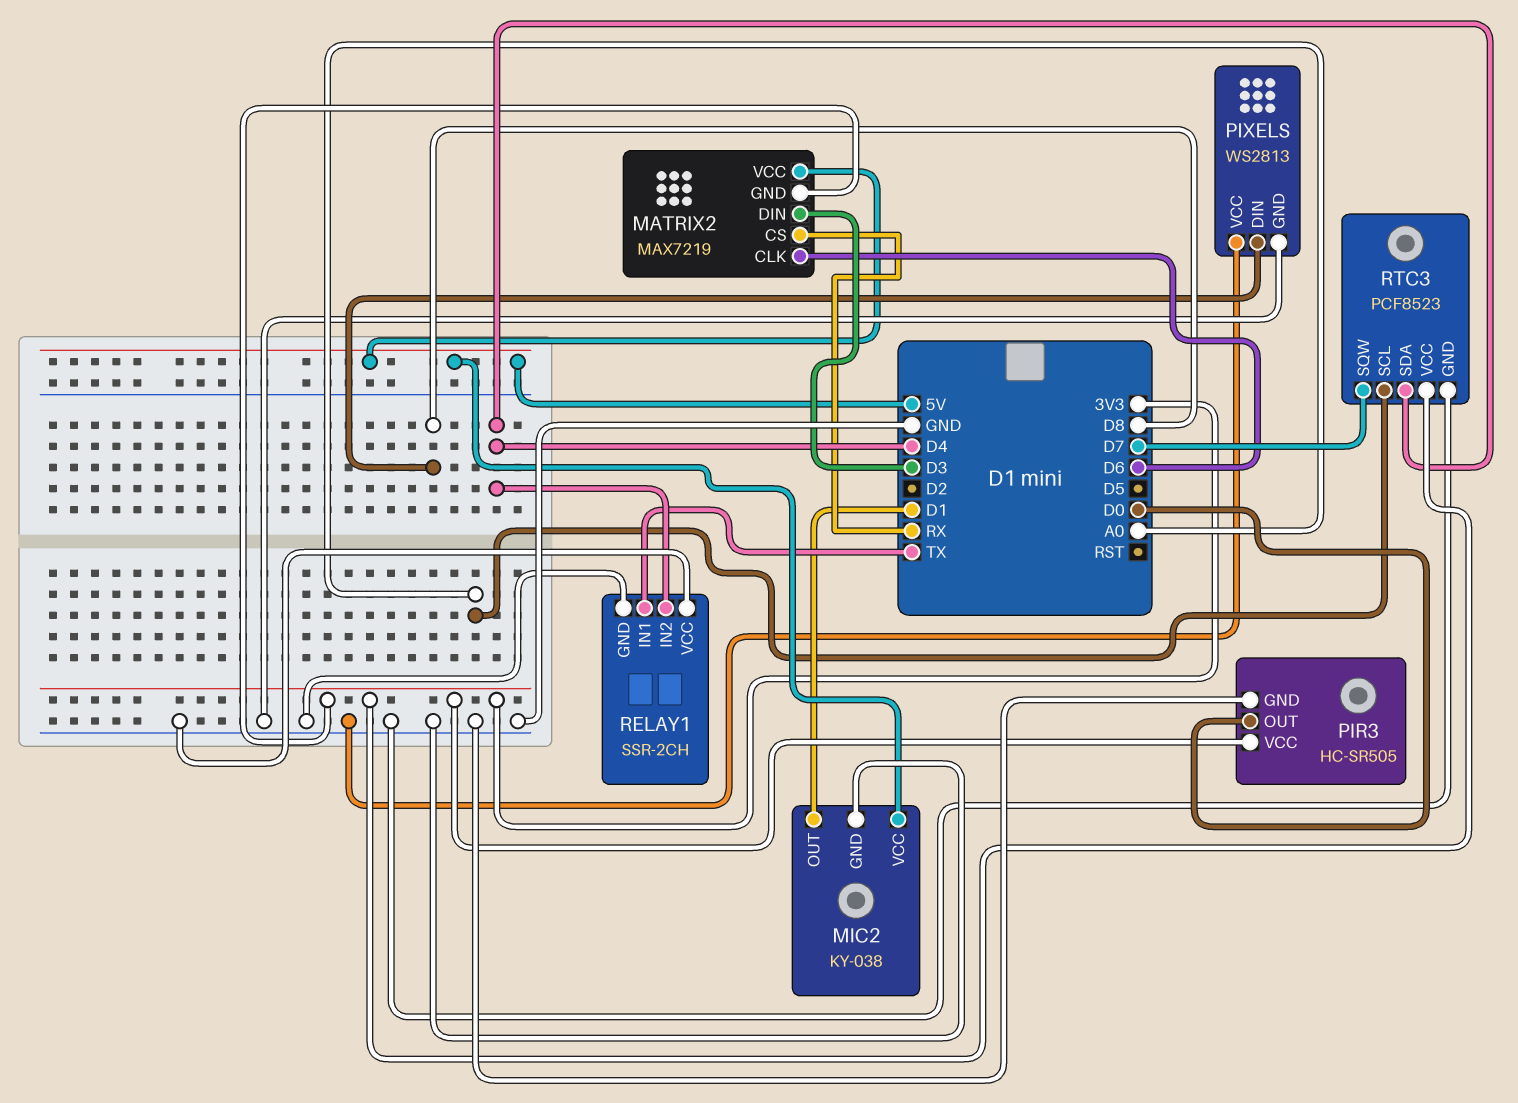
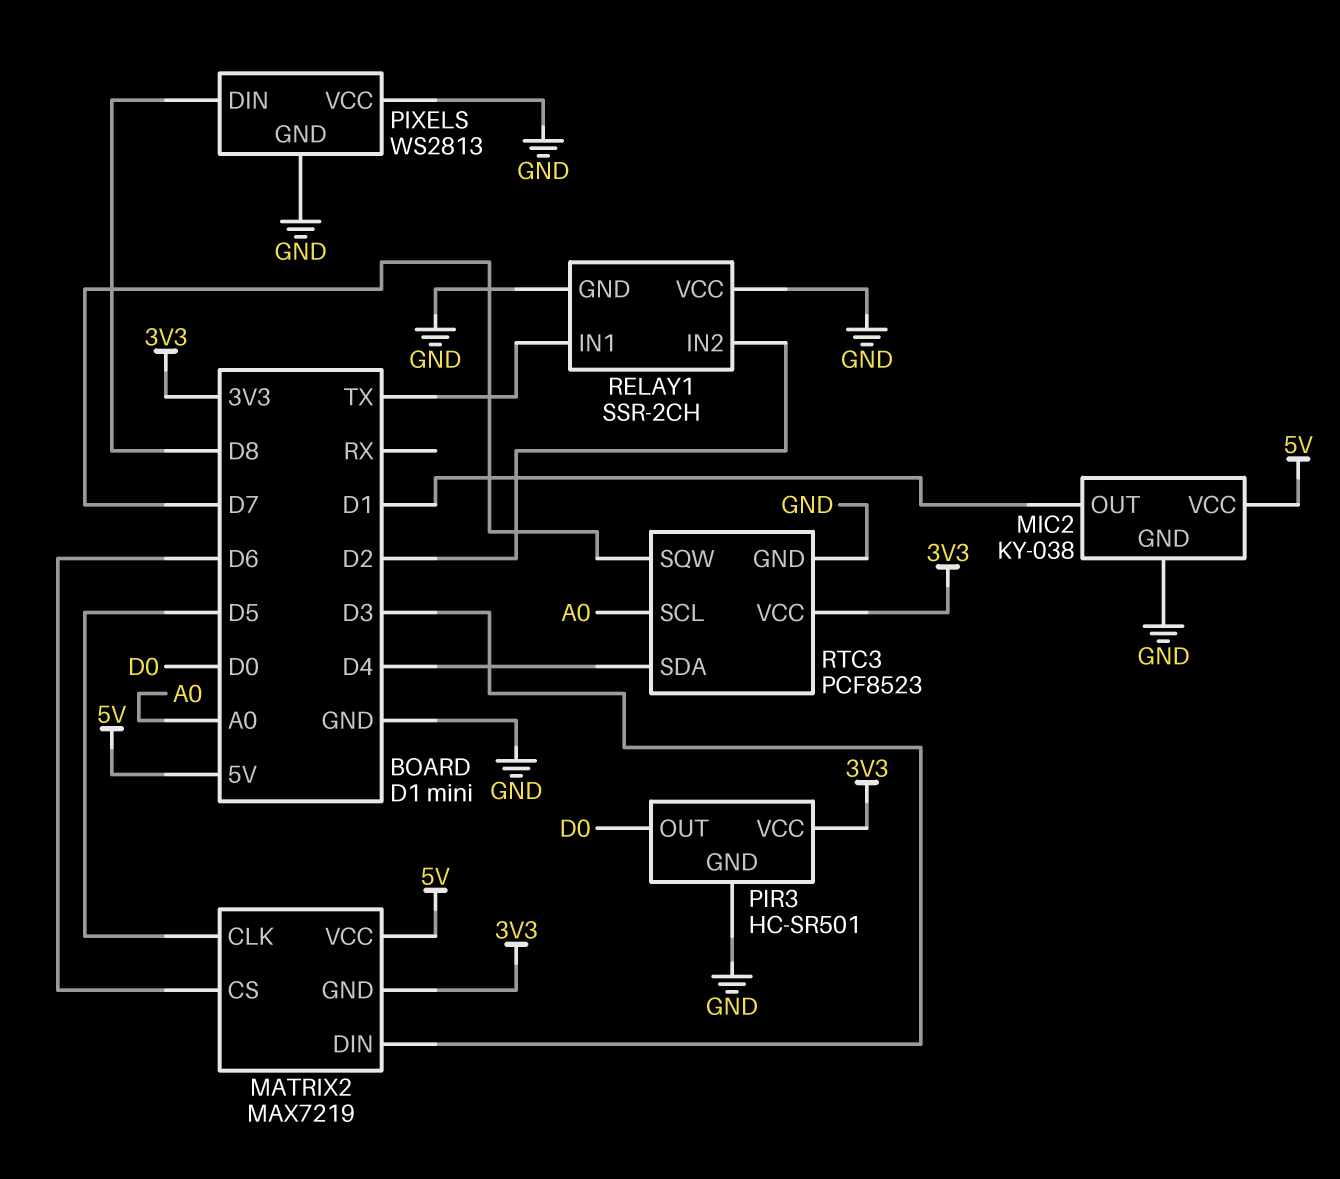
MATRIX2 pin CLK: D6 -> D5
MATRIX2 pin CS: RX -> D6
PIR3: HC-SR505 -> HC-SR501
RELAY1 pin IN2: D4 -> D2

